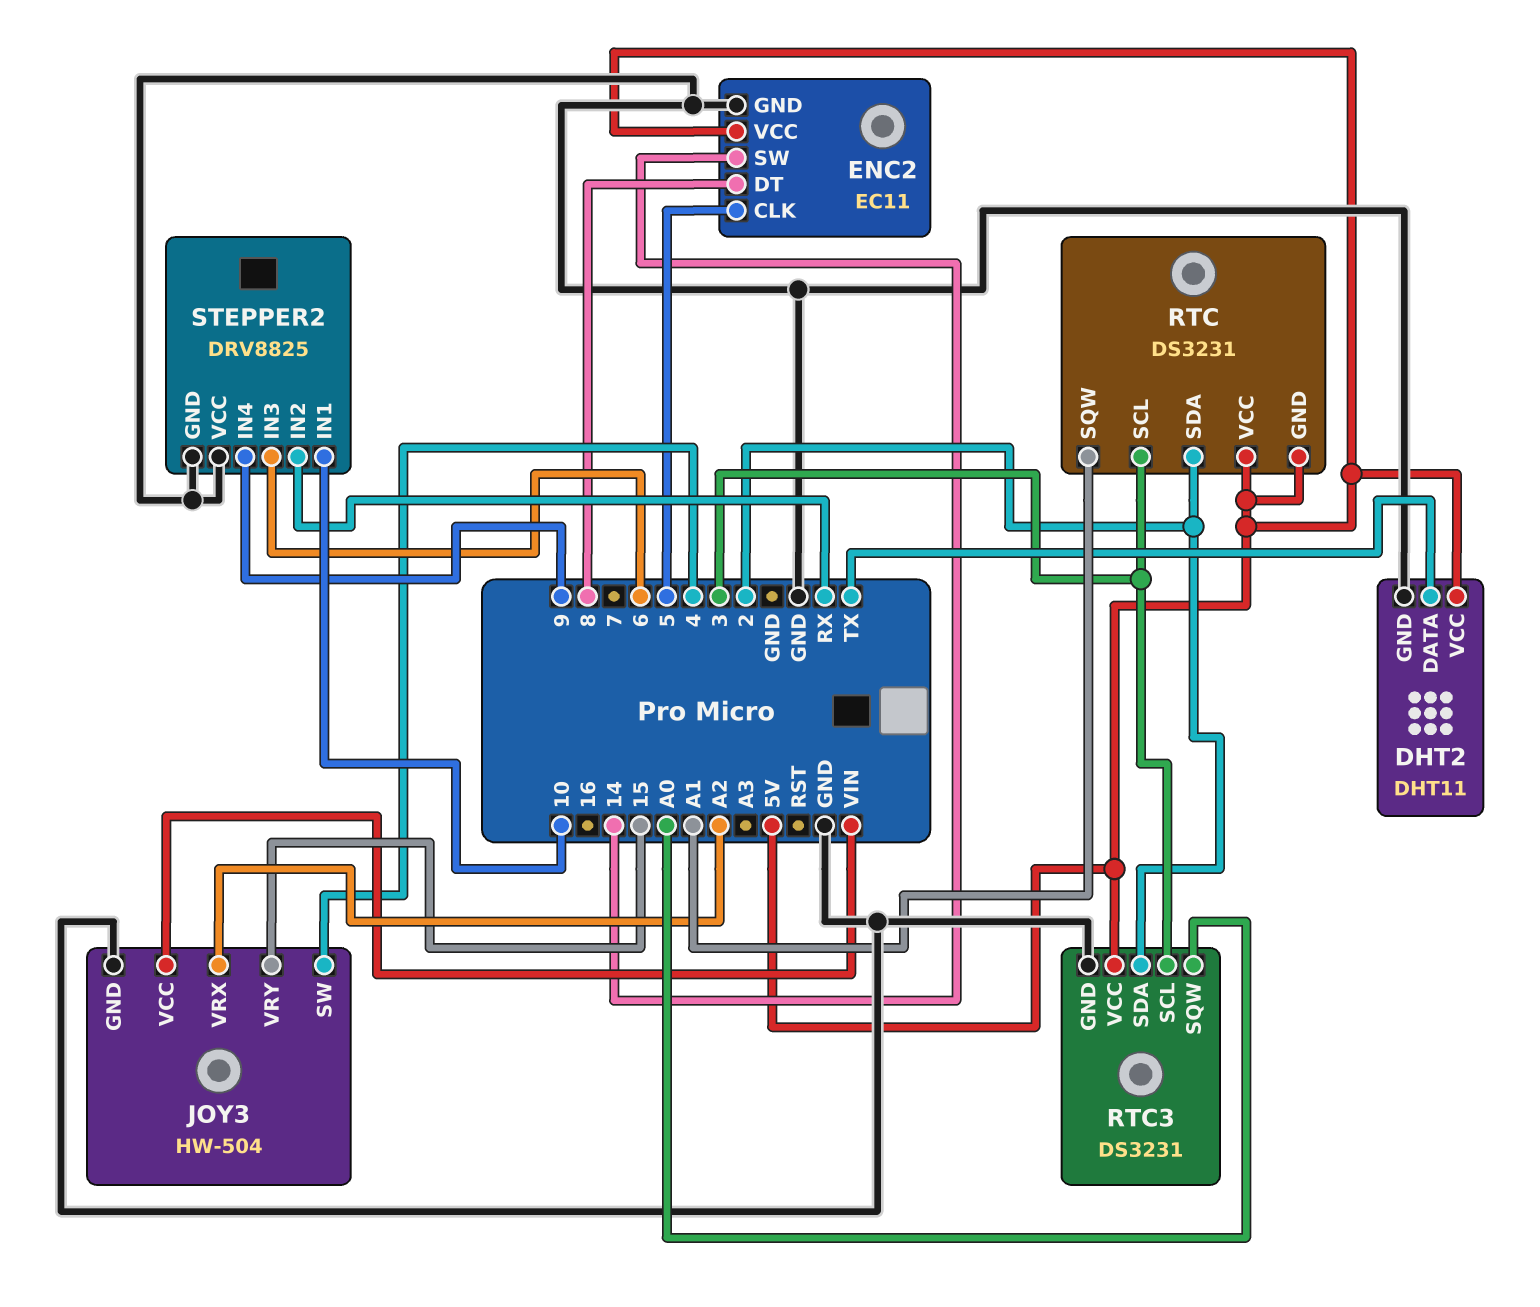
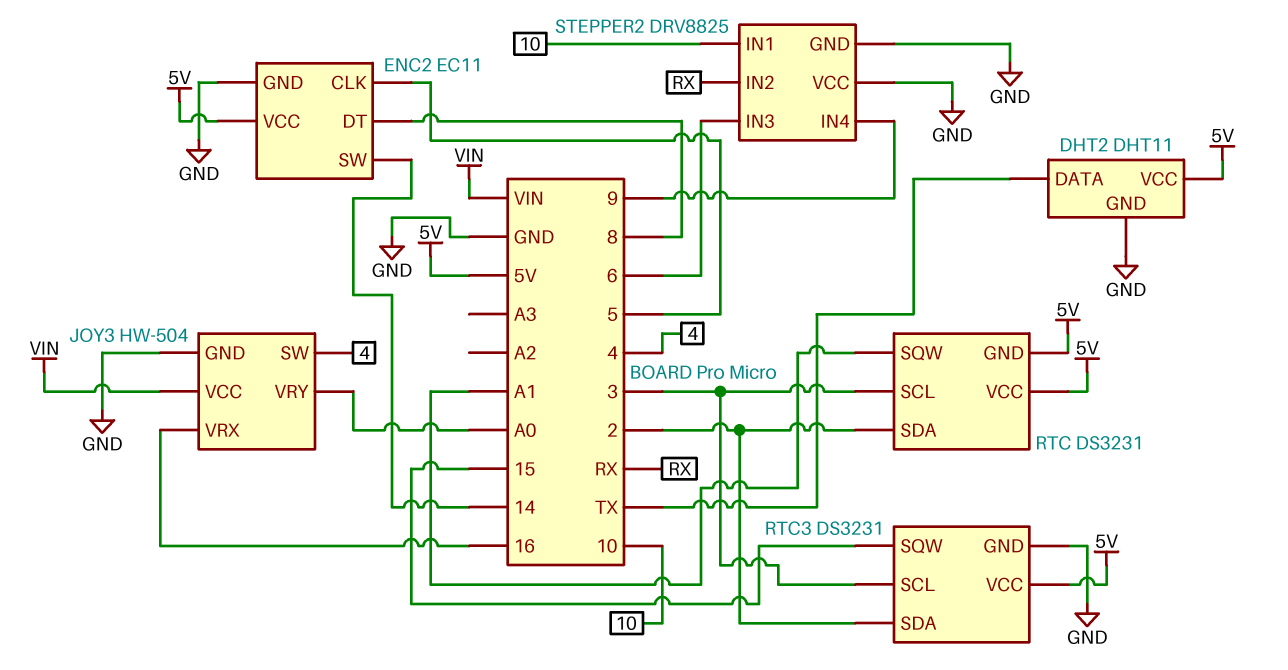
JOY3 pin VRX: A2 -> 16
JOY3 pin VRY: 15 -> A0
RTC3 pin SQW: A0 -> 15

